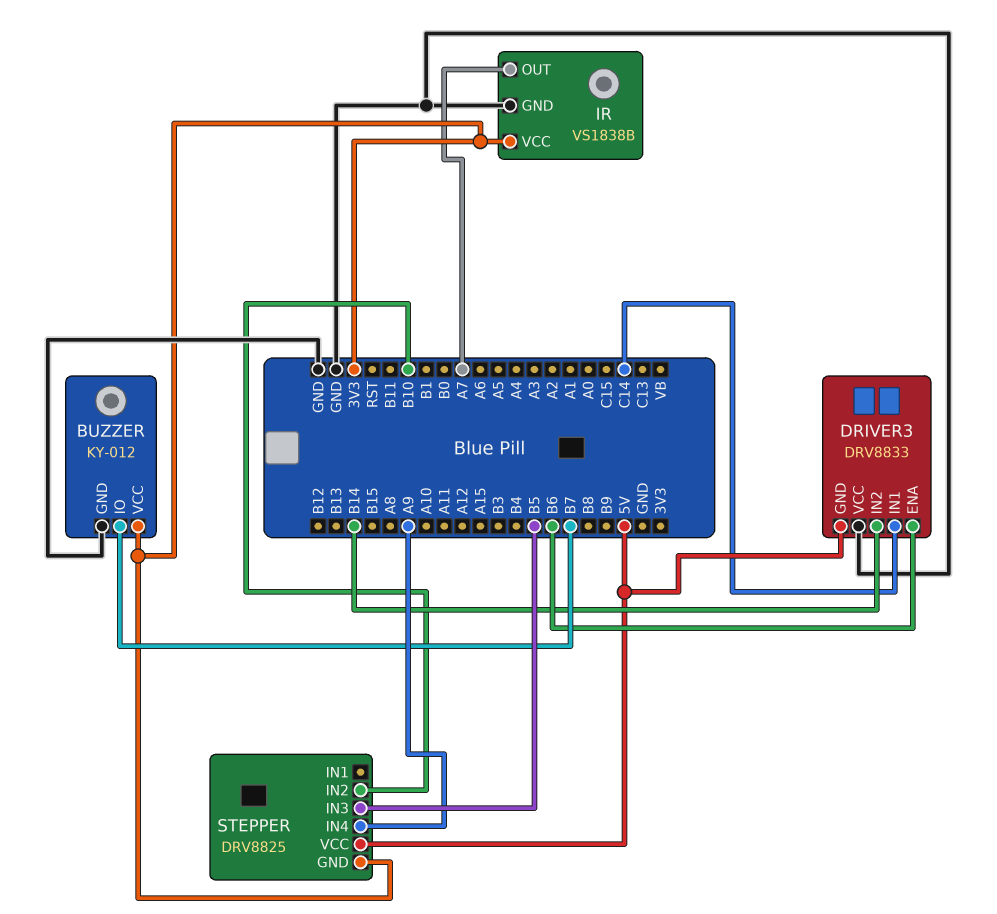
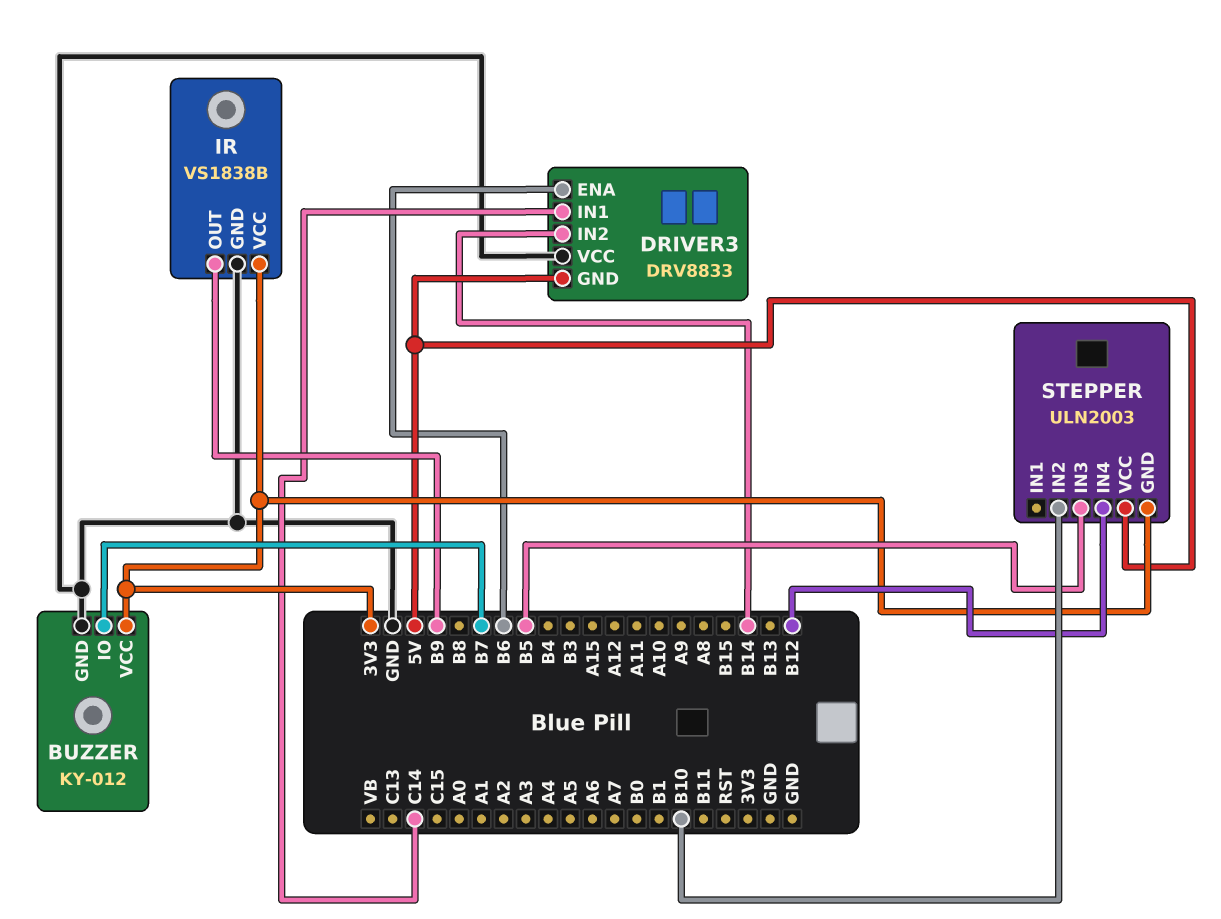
IR pin OUT: A7 -> B9
STEPPER: DRV8825 -> ULN2003
STEPPER pin IN4: A9 -> B12

